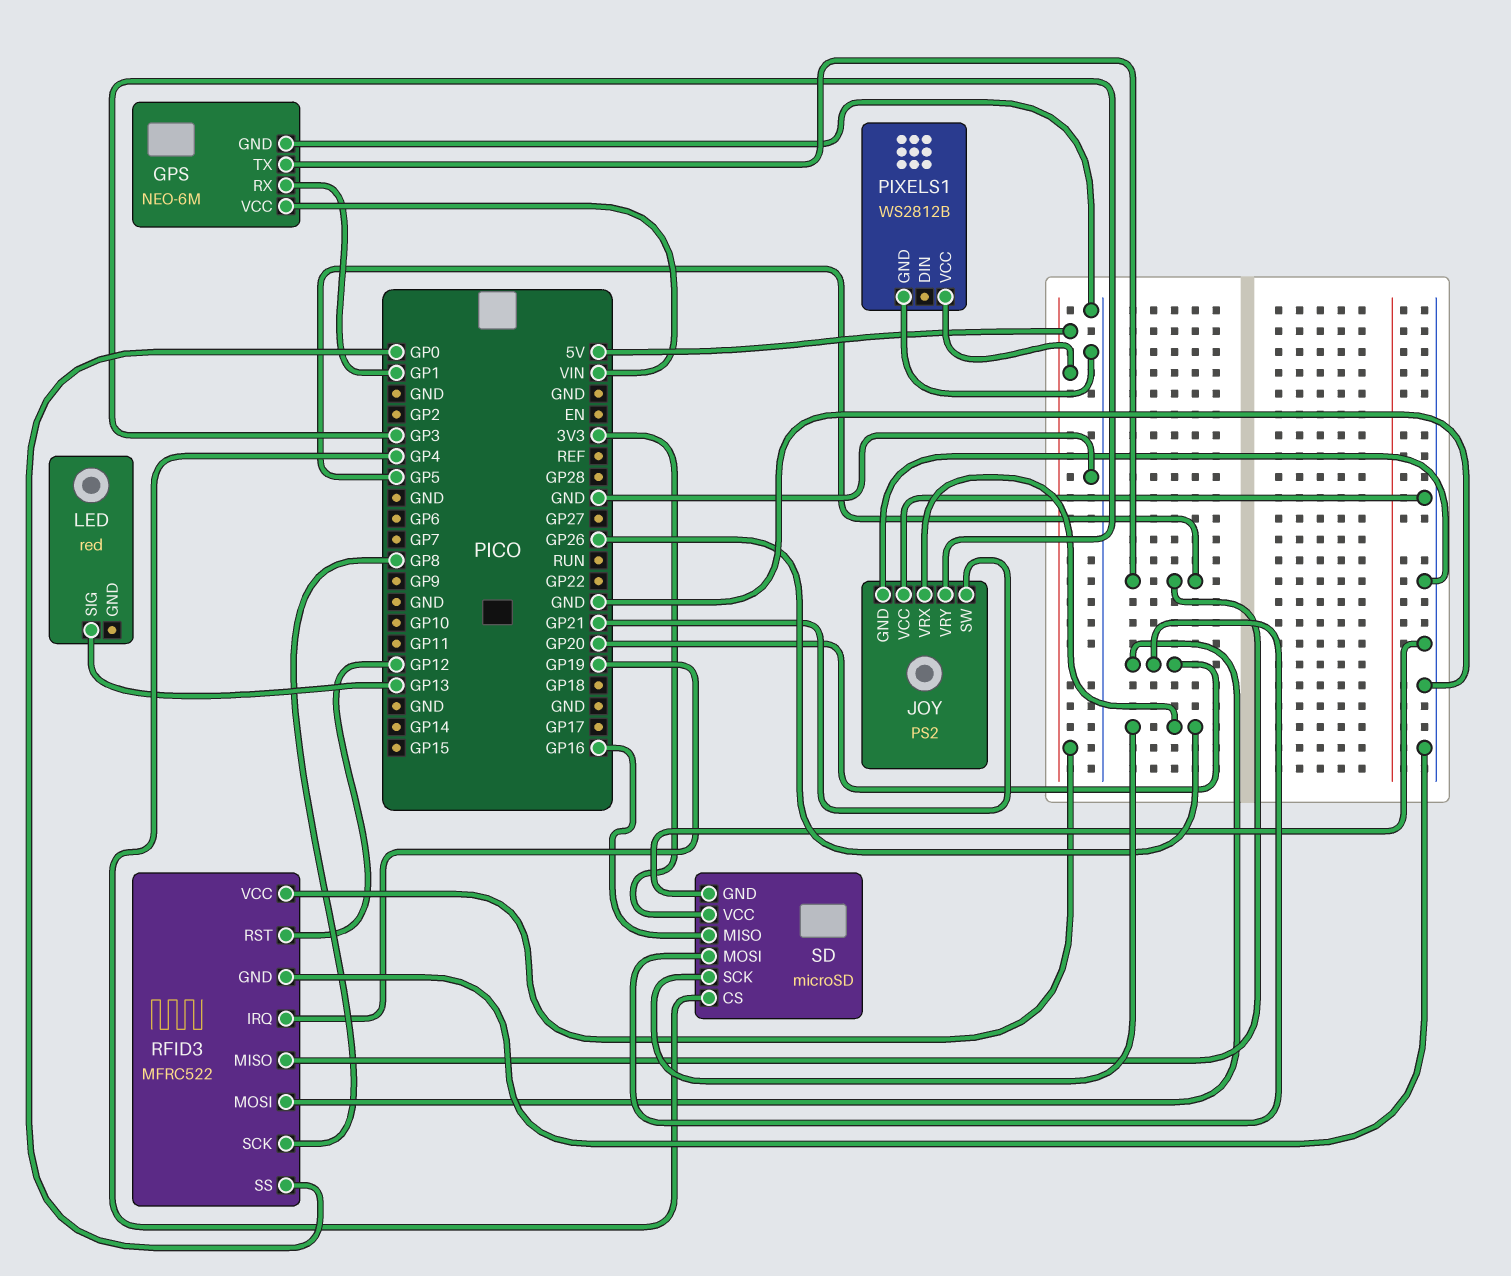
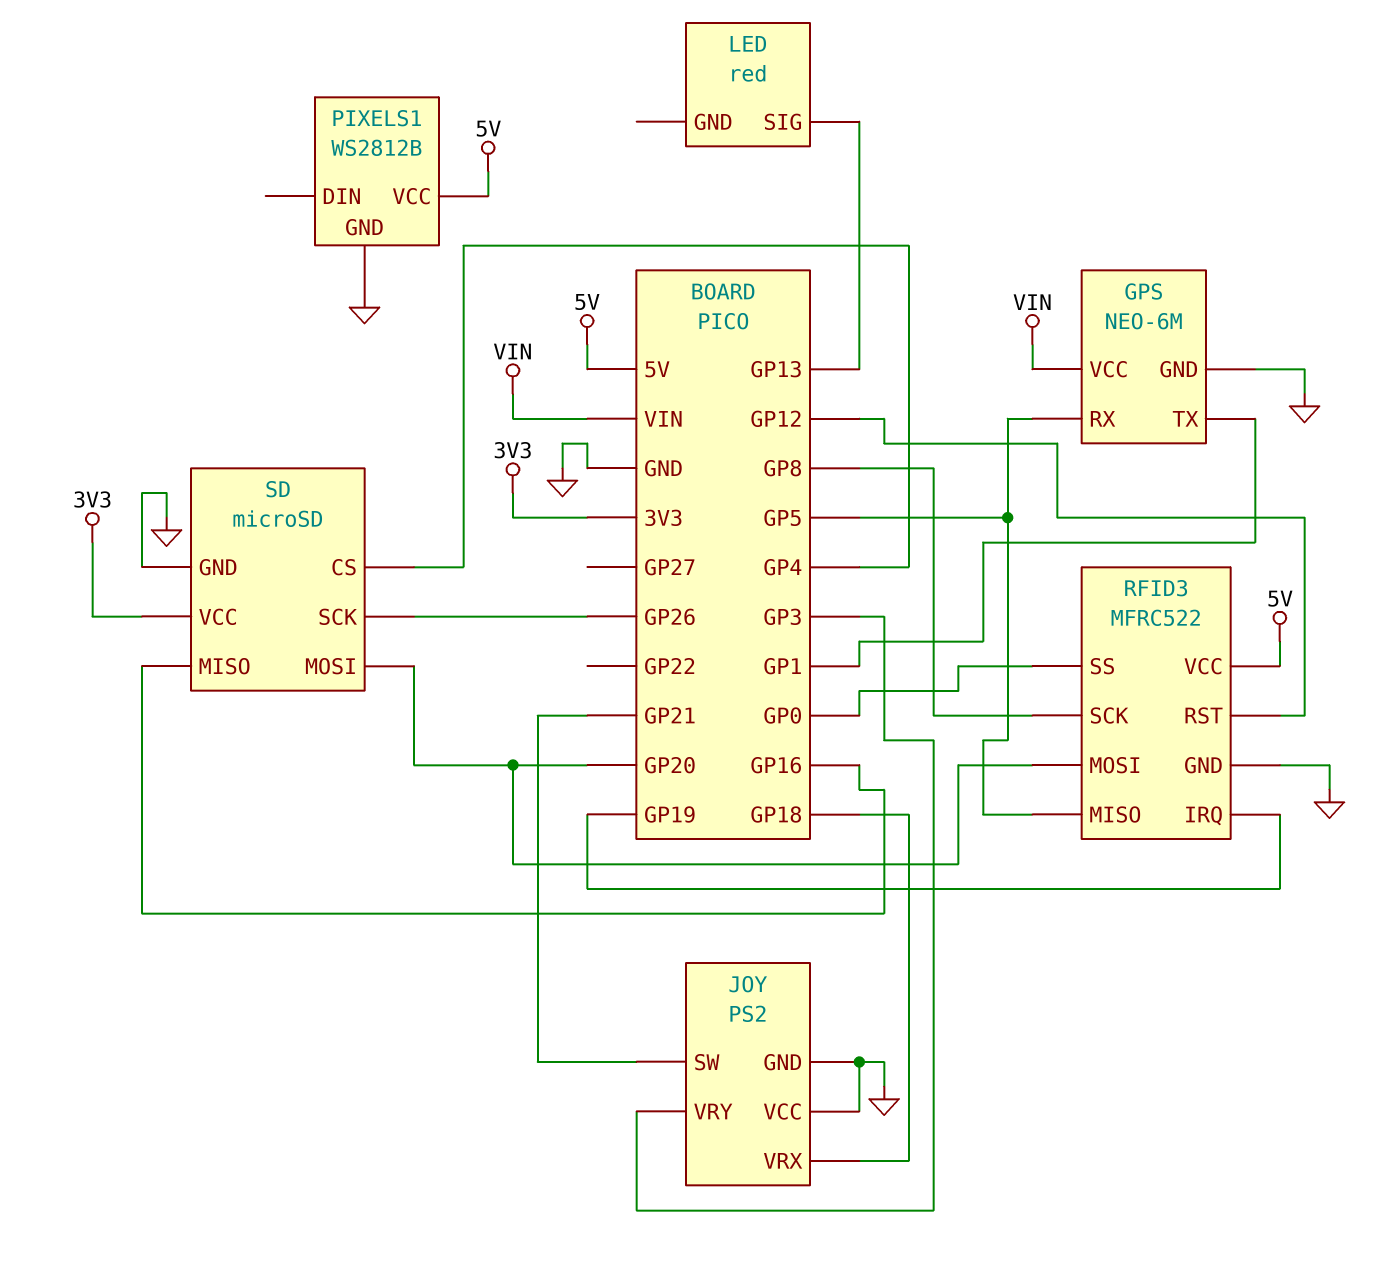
GPS pin RX: GP1 -> GP5
GPS pin TX: GP5 -> GP1
JOY pin VRX: GP26 -> GP18

